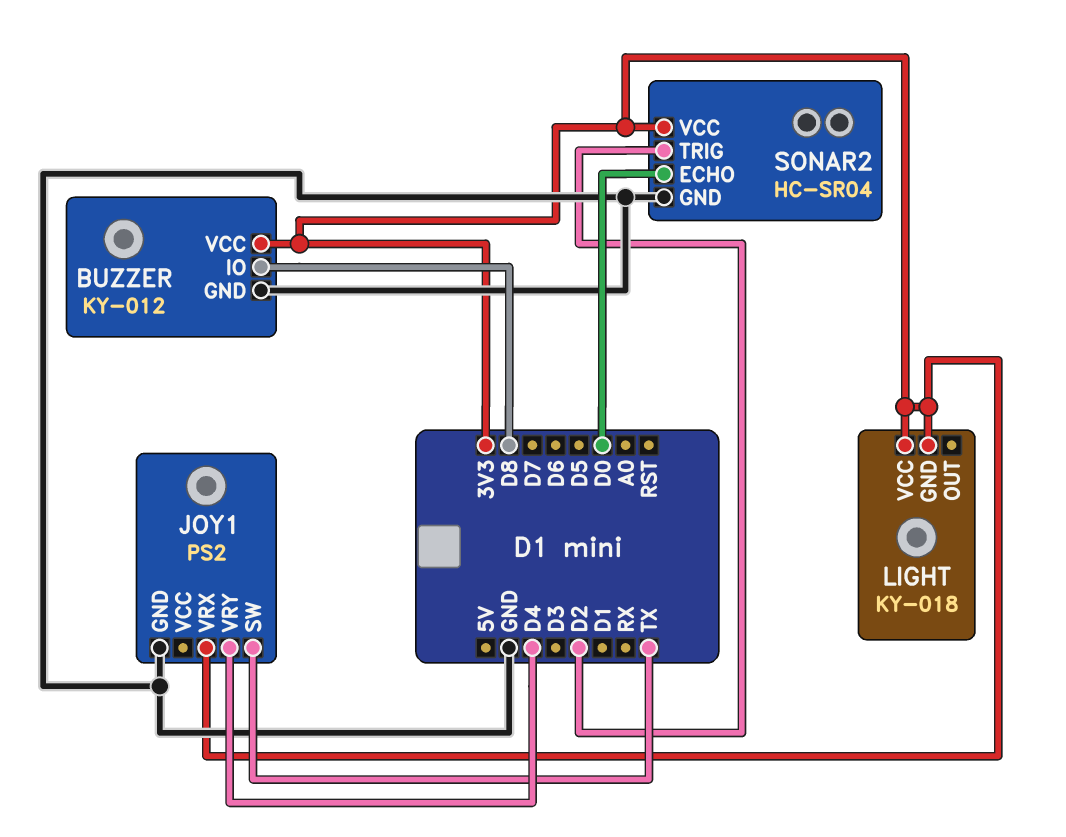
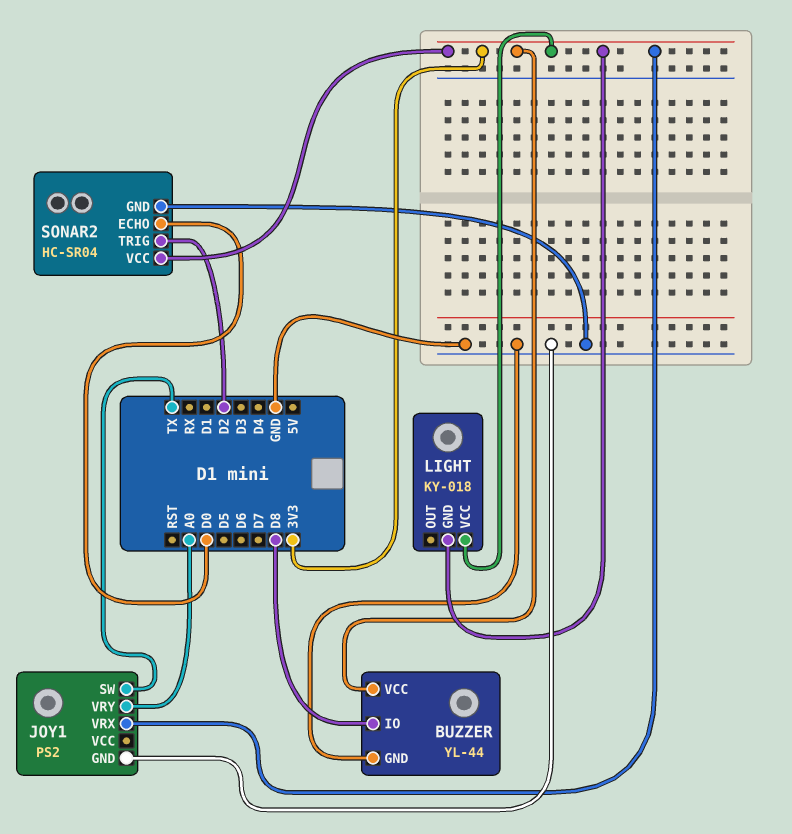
BUZZER: KY-012 -> YL-44
JOY1 pin VRY: D4 -> A0

